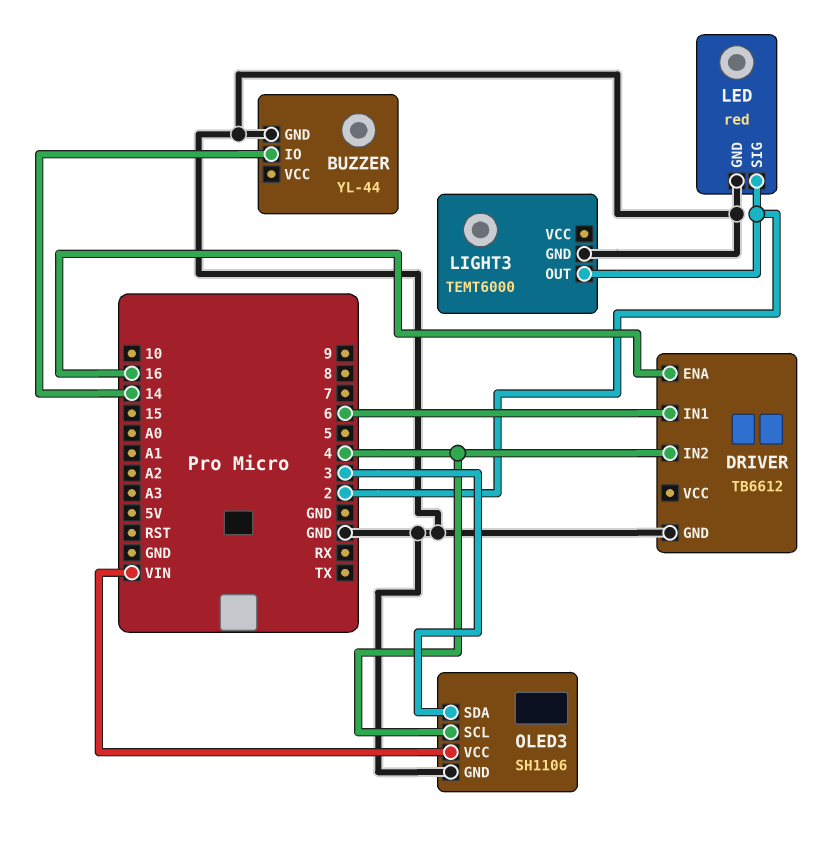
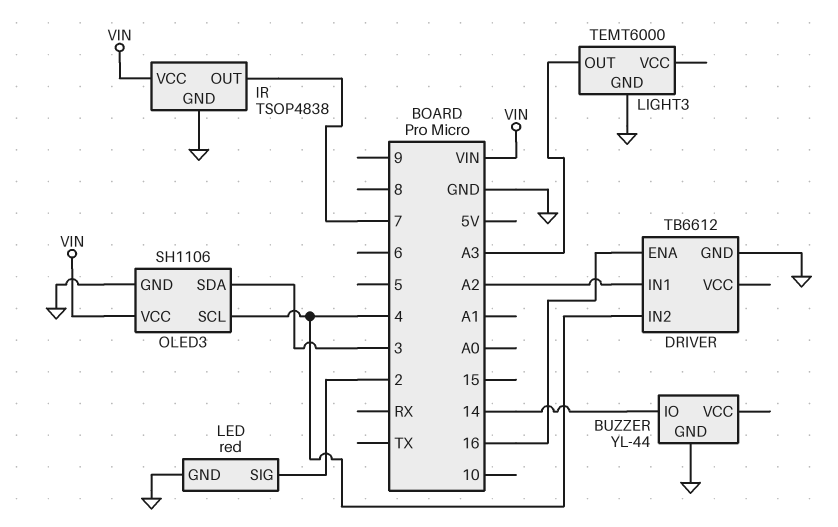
DRIVER pin IN1: 6 -> A2
IR: none -> TSOP4838
IR pin GND: none -> GND
IR pin OUT: none -> 7
IR pin VCC: none -> VIN
LIGHT3 pin OUT: 2 -> A3

